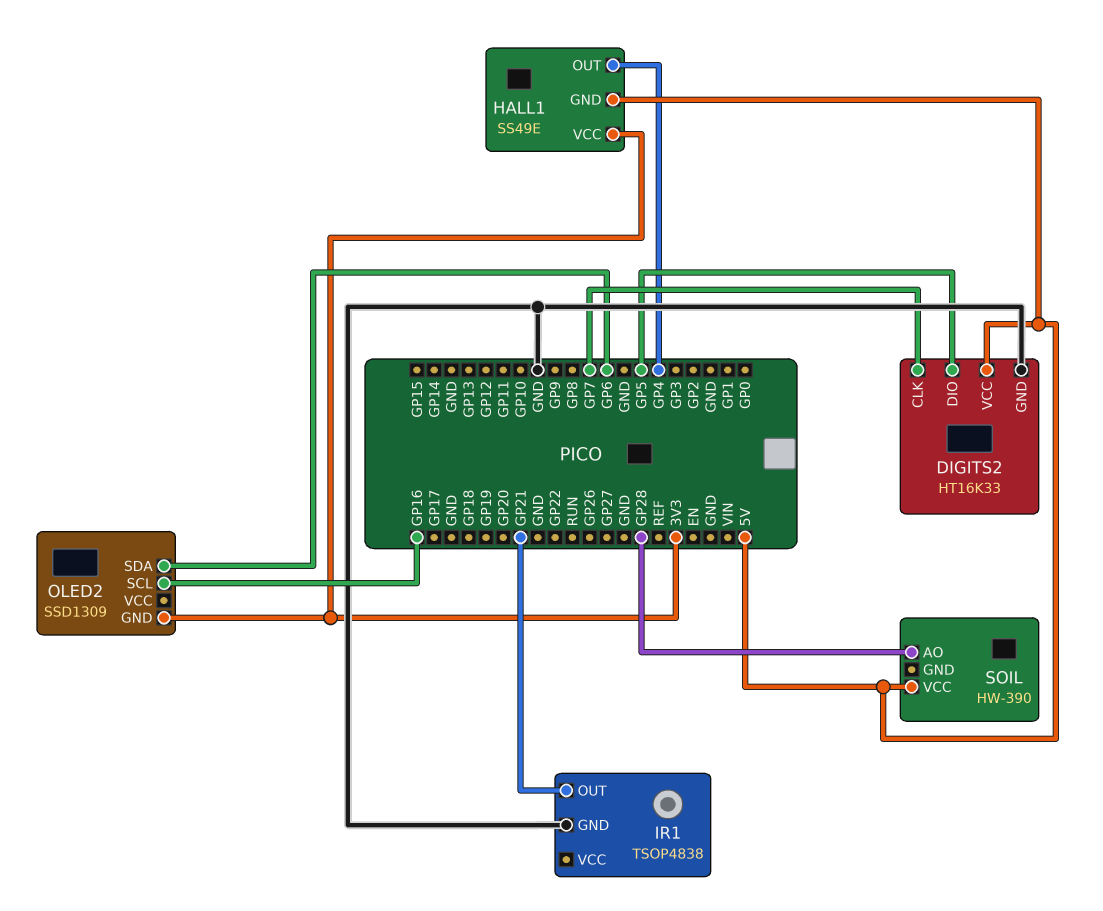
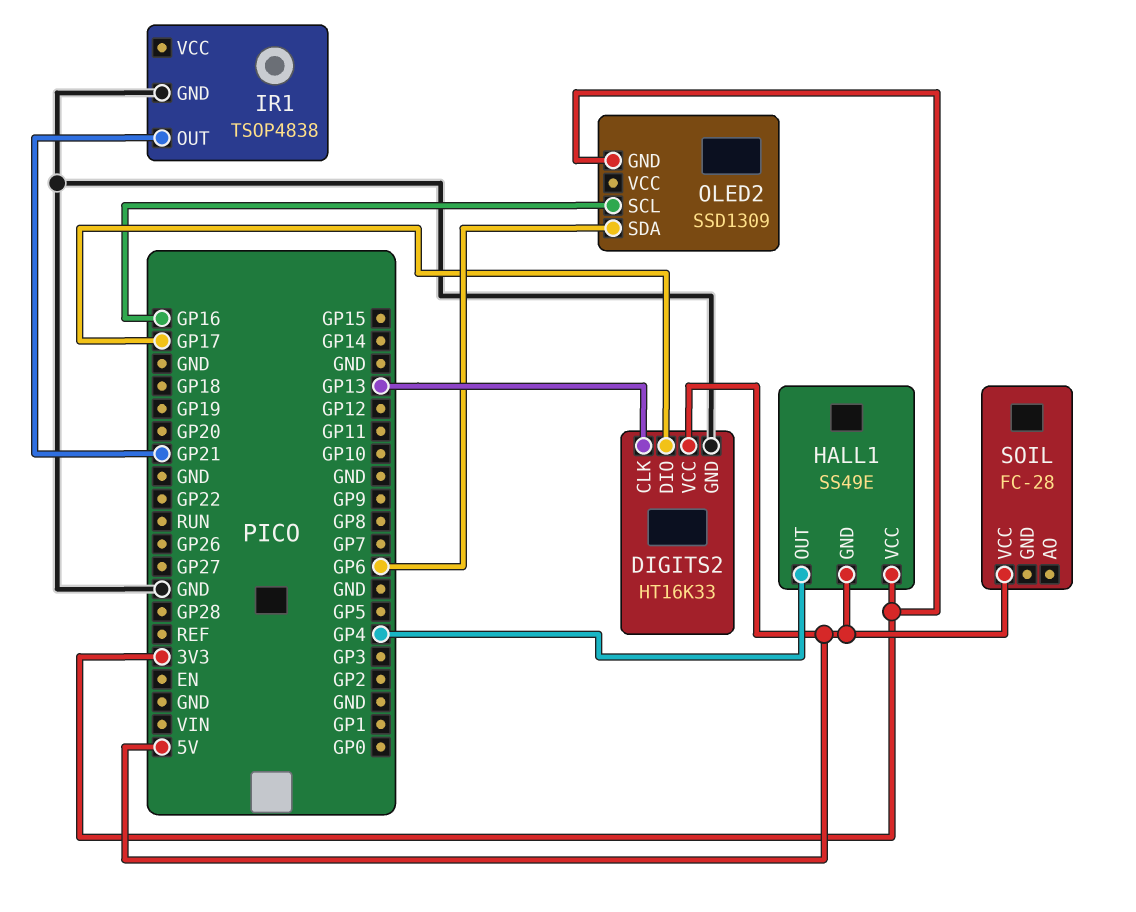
DIGITS2 pin CLK: GP7 -> GP13
DIGITS2 pin DIO: GP5 -> GP17
SOIL: HW-390 -> FC-28
SOIL pin AO: GP28 -> none

